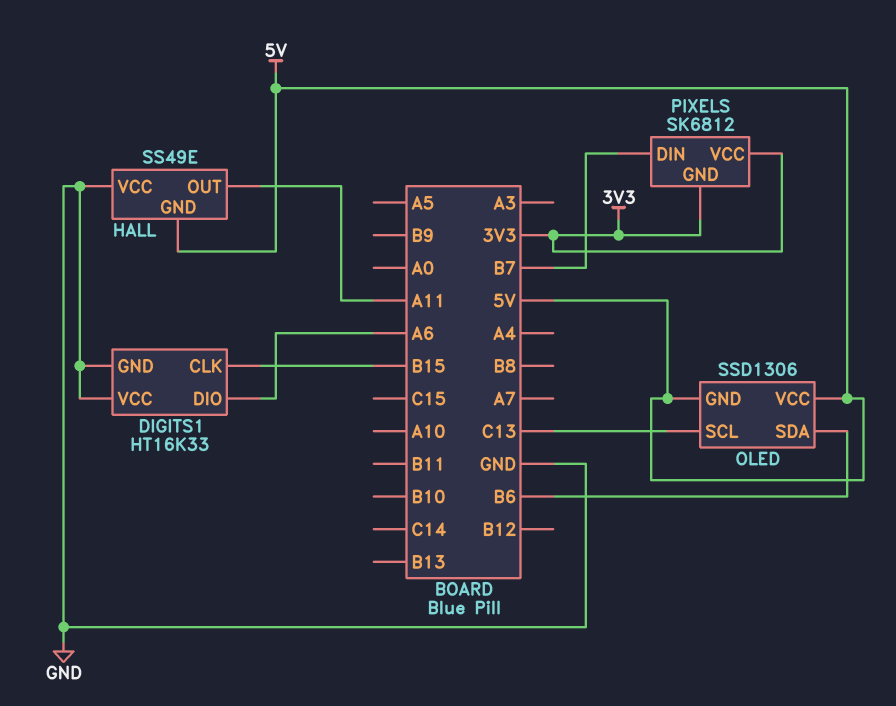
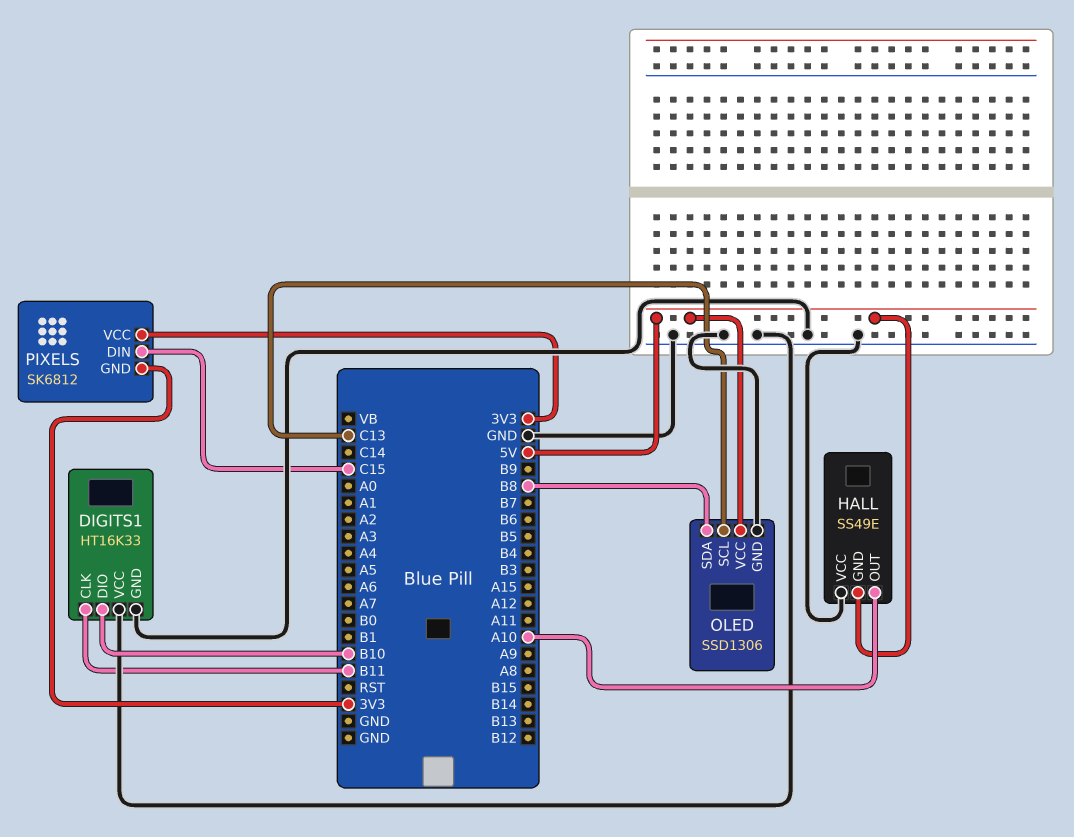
DIGITS1 pin CLK: B15 -> B11
DIGITS1 pin DIO: A6 -> B10
HALL pin OUT: A11 -> A10
OLED pin GND: 5V -> GND
OLED pin SDA: B6 -> B8
PIXELS pin DIN: B7 -> C15

